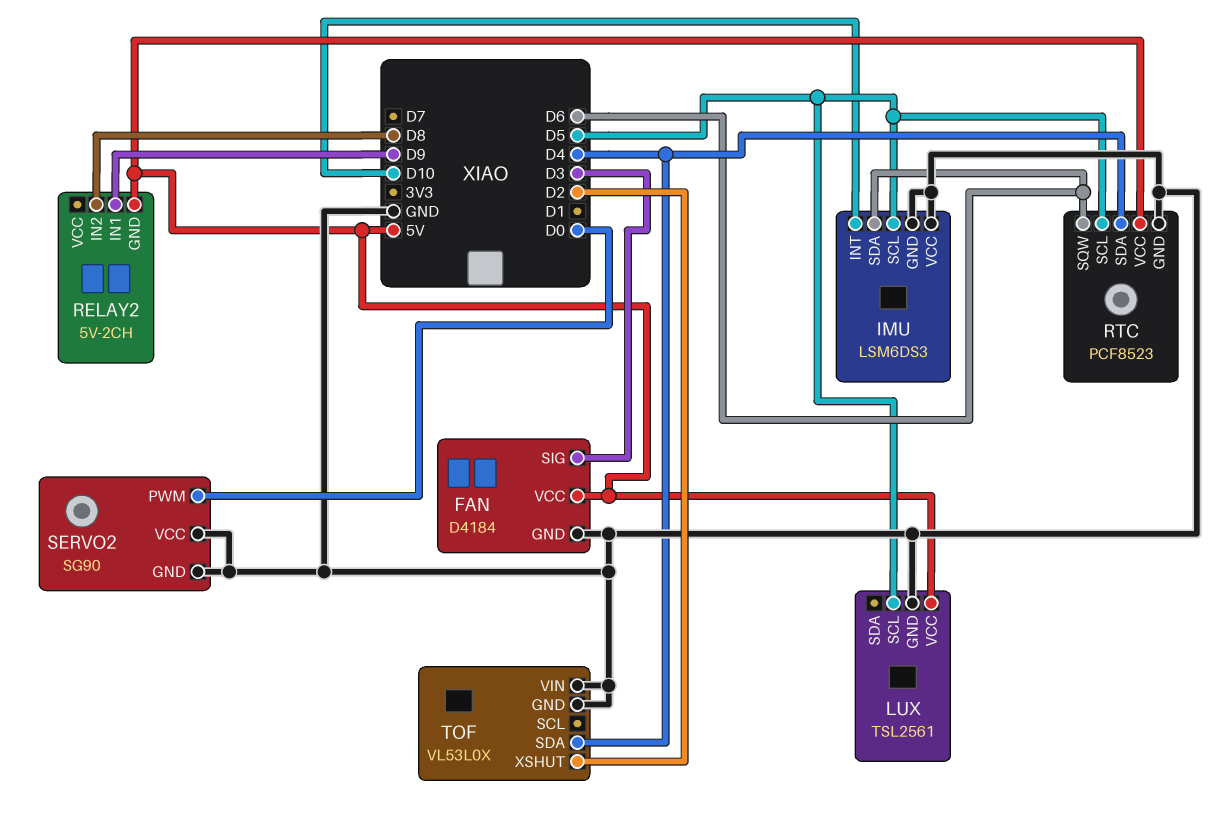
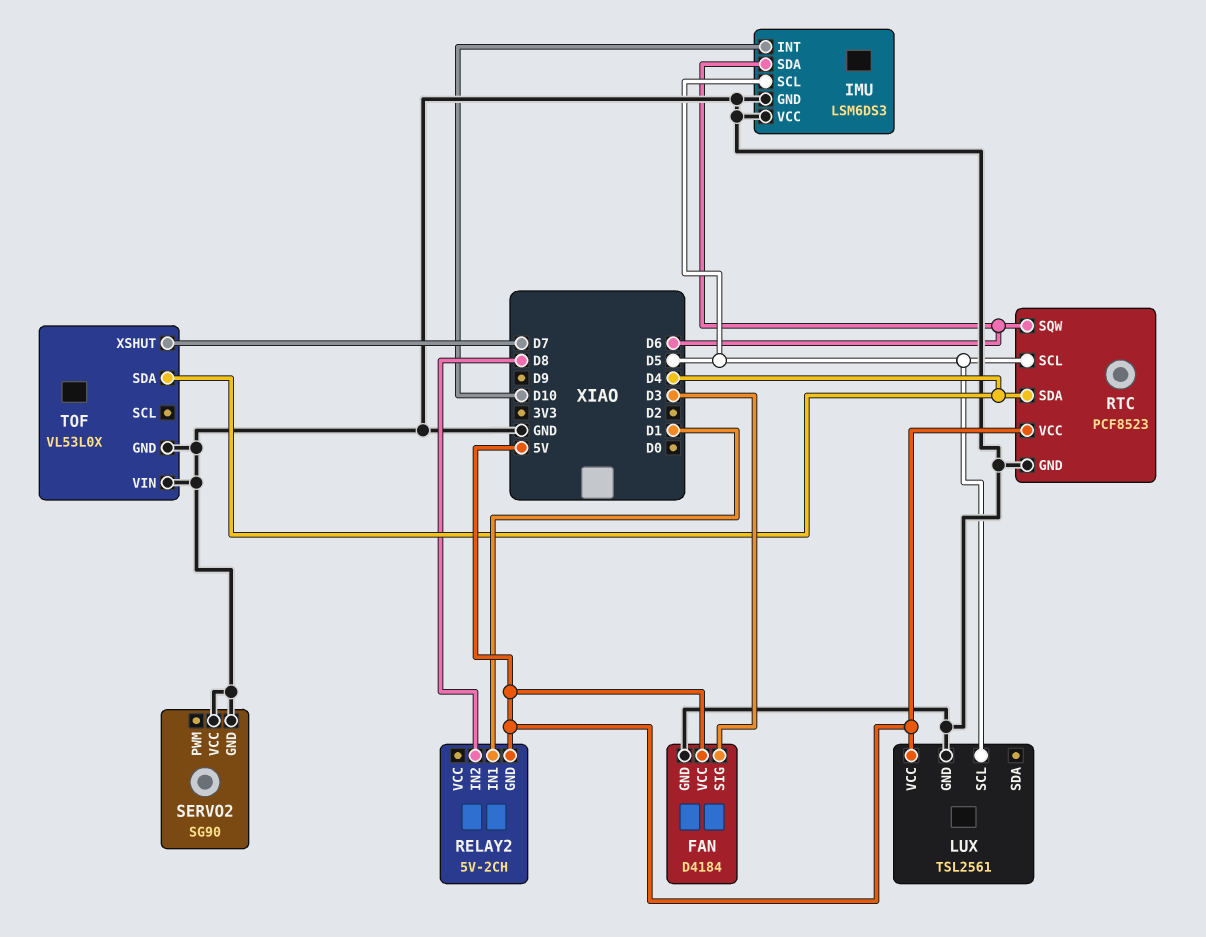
RELAY2 pin IN1: D9 -> D1
SERVO2 pin PWM: D0 -> none
TOF pin XSHUT: D2 -> D7

